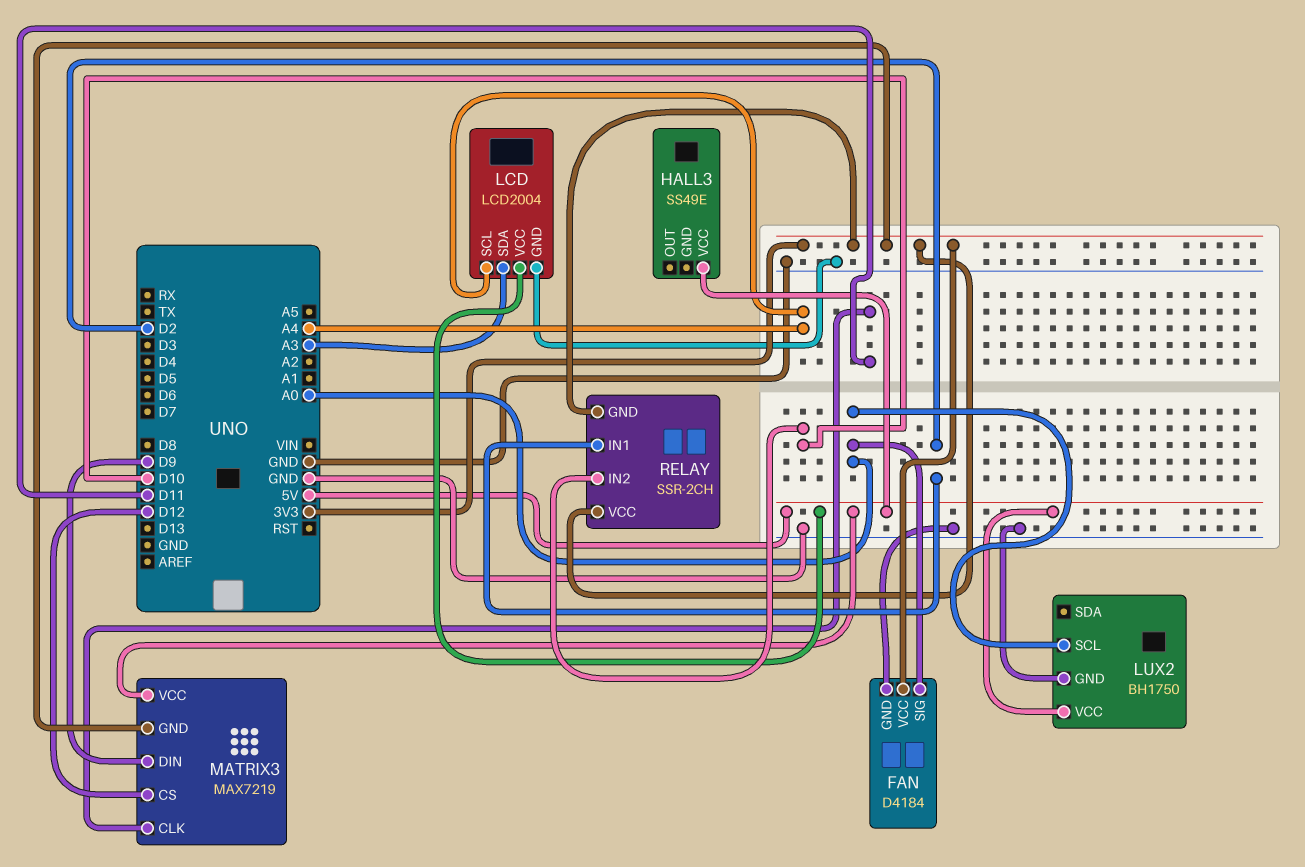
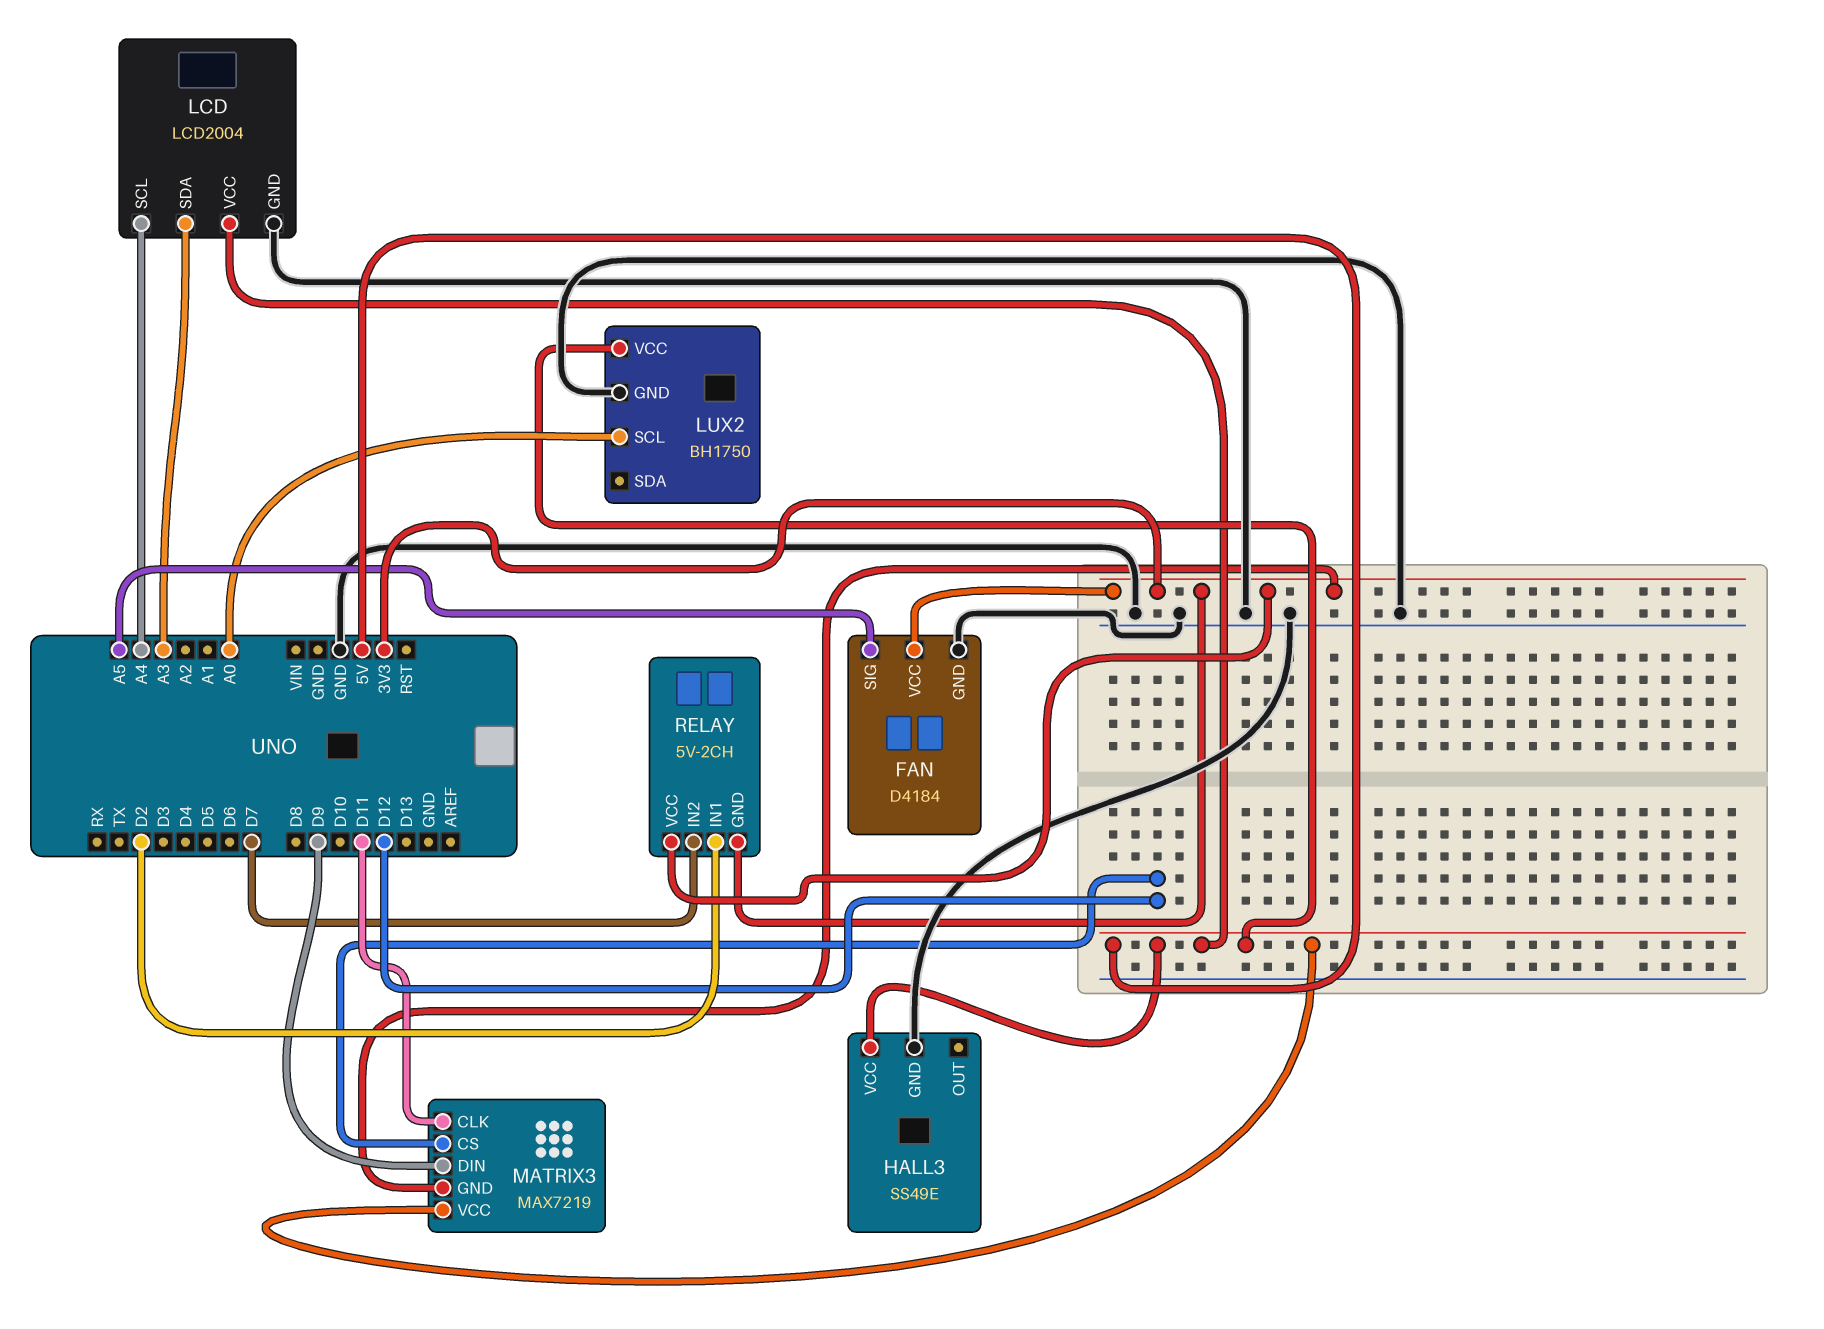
FAN pin SIG: A0 -> A5
HALL3 pin GND: none -> GND
RELAY: SSR-2CH -> 5V-2CH
RELAY pin IN2: D10 -> D7

